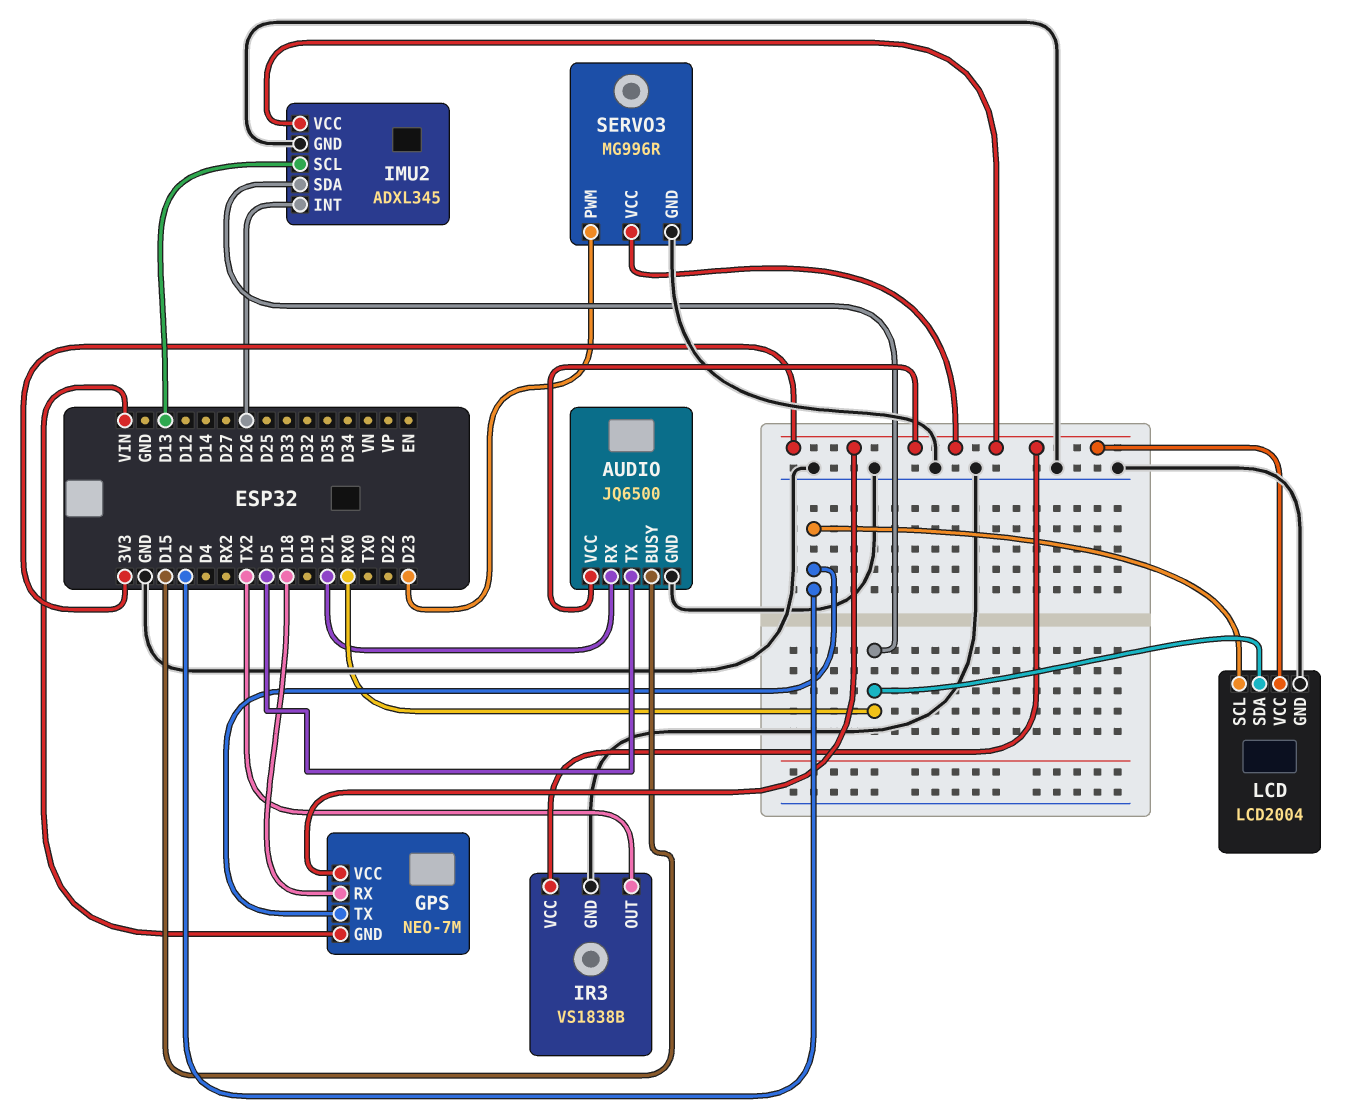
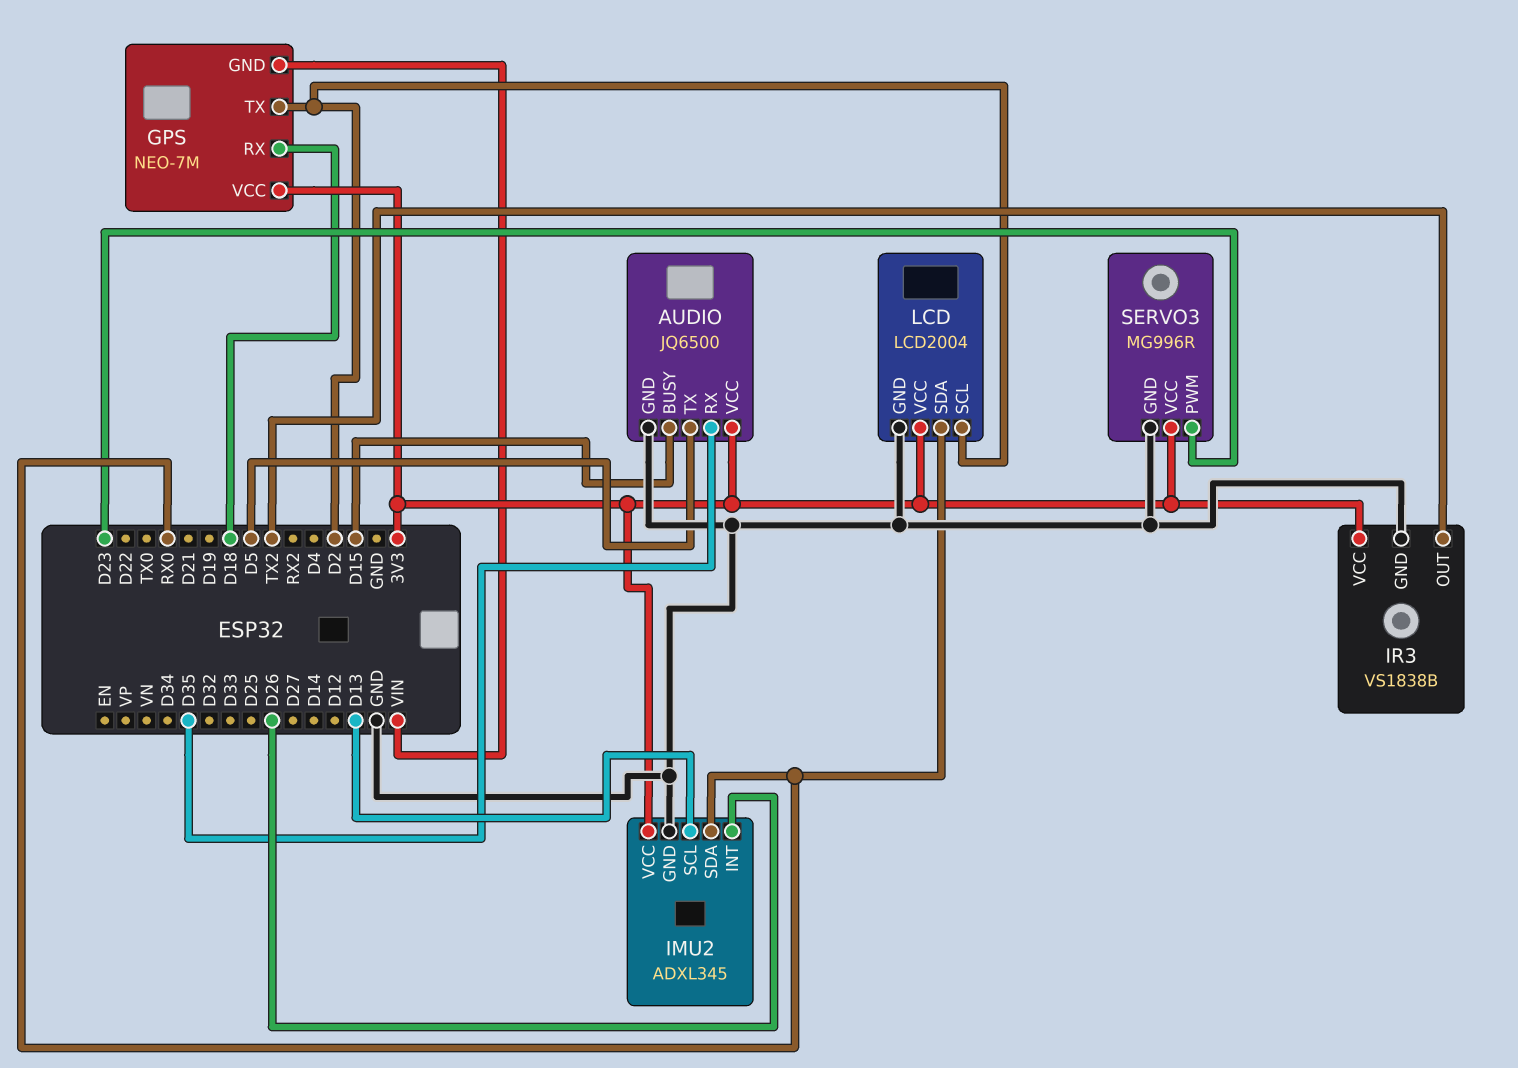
AUDIO pin RX: D21 -> D35

